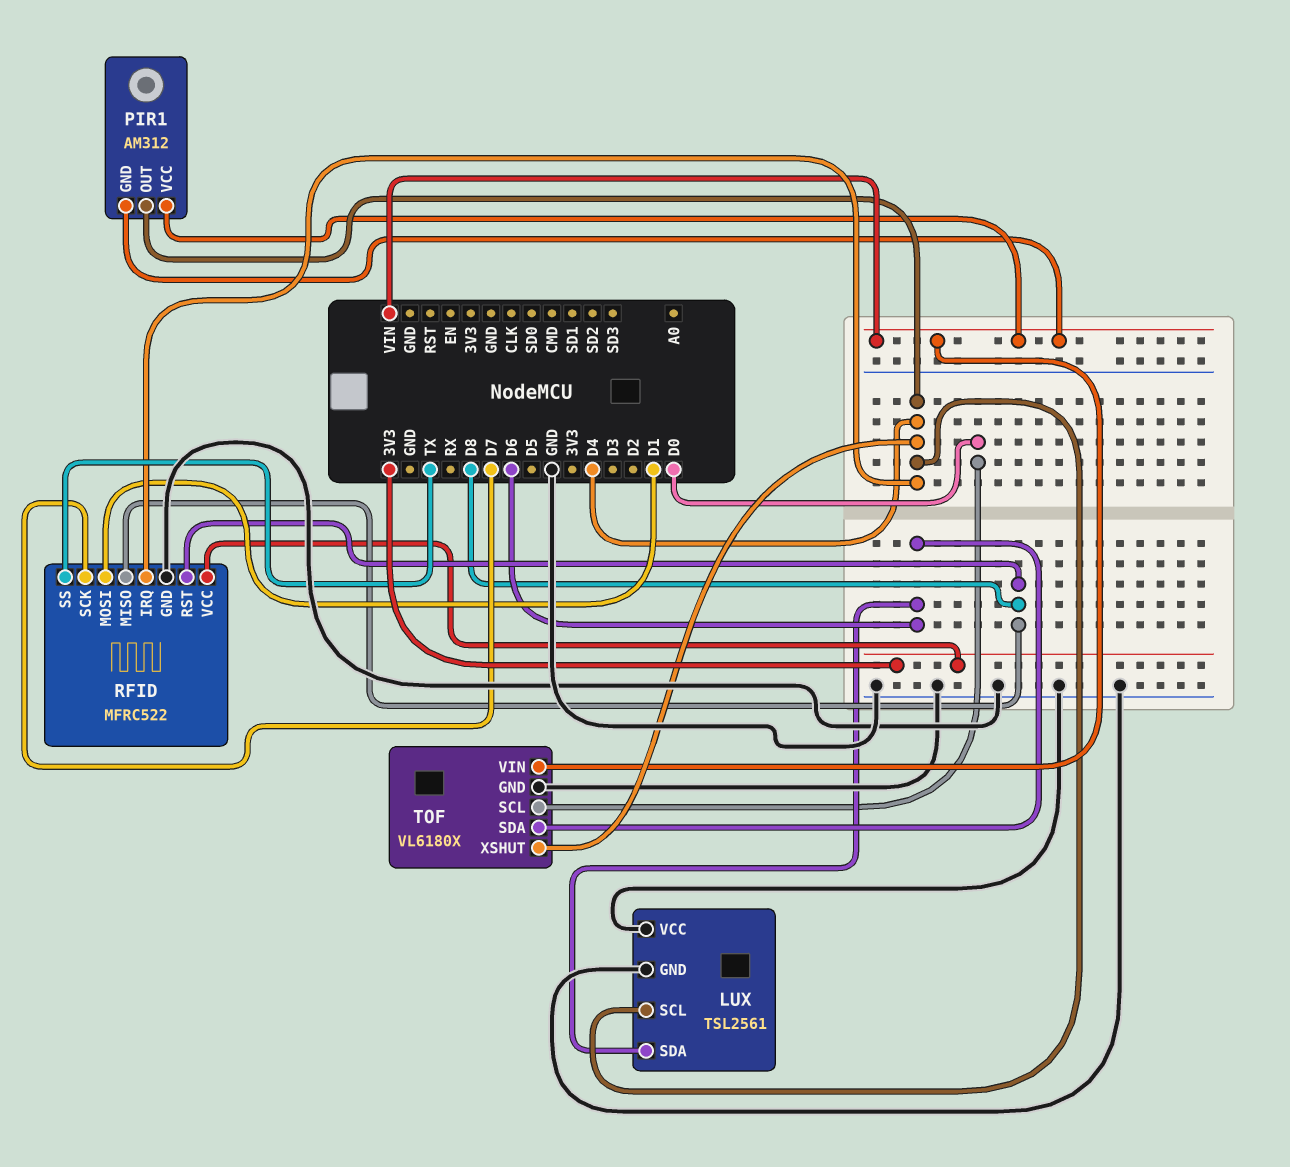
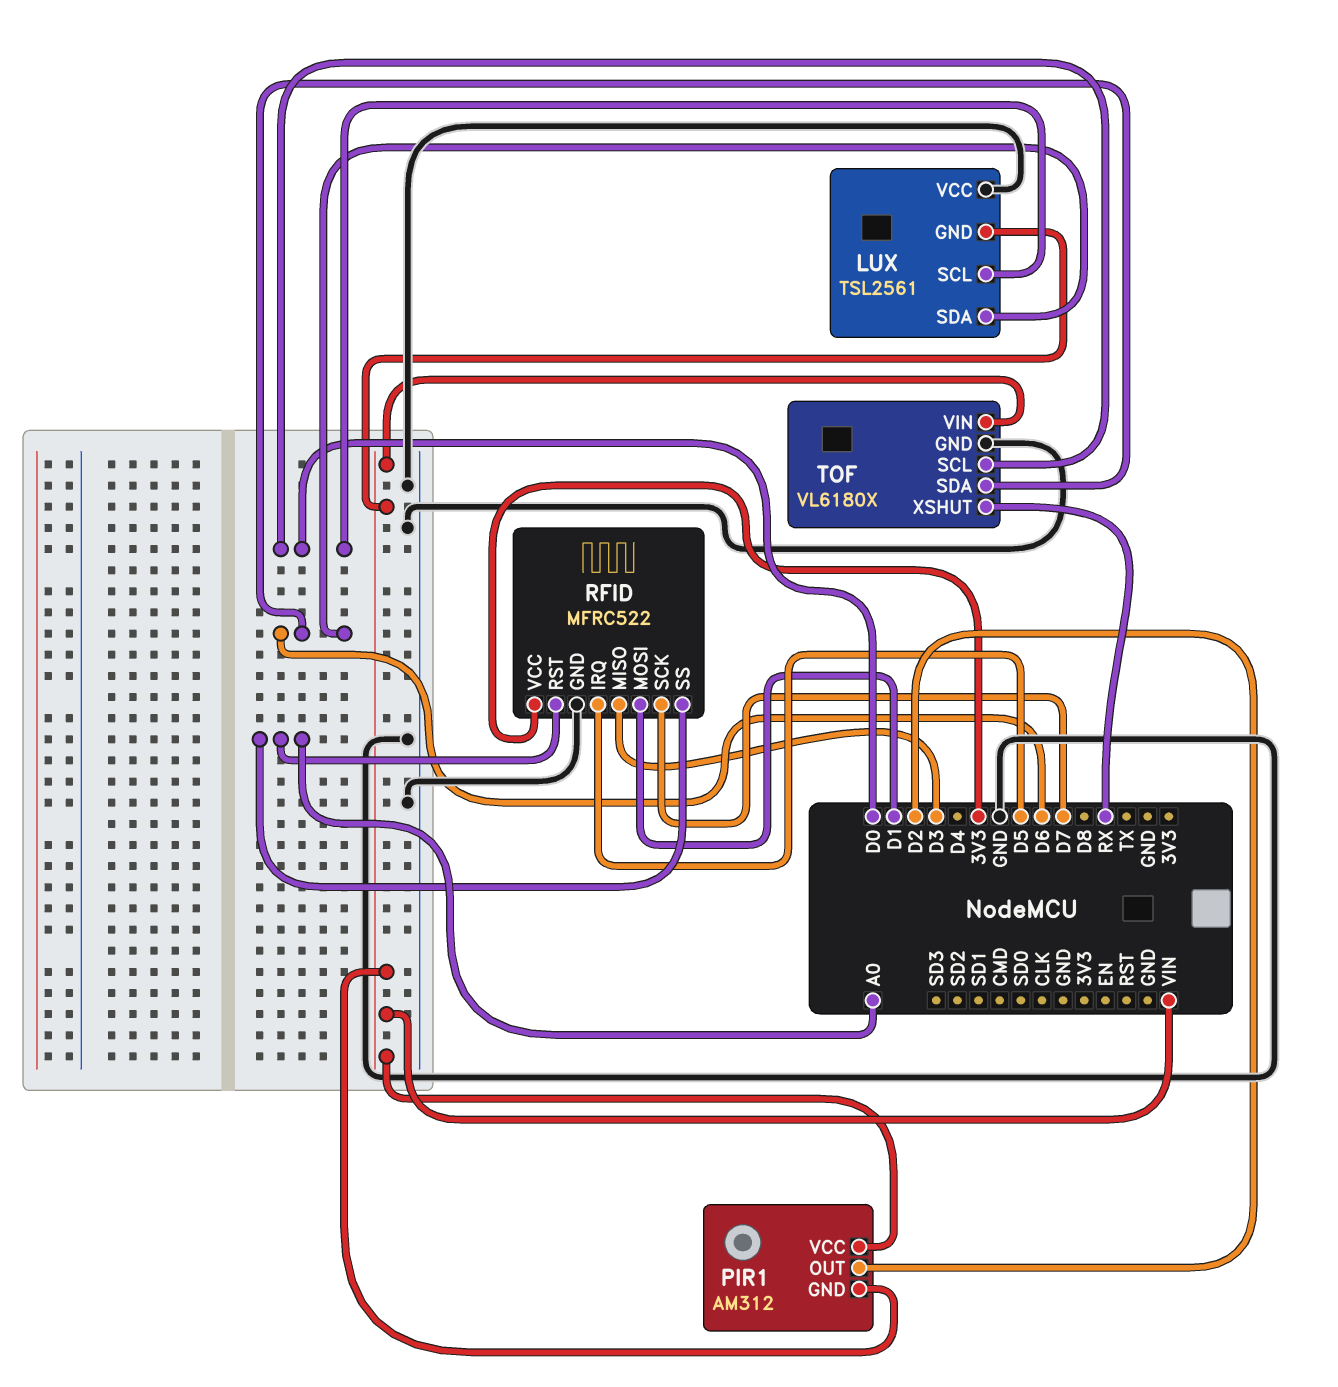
LUX pin GND: GND -> VIN
LUX pin SCL: D4 -> D0
PIR1 pin OUT: D4 -> D2
RFID pin IRQ: D4 -> D5
RFID pin MISO: D8 -> D3
RFID pin RST: D8 -> A0
RFID pin SS: TX -> A0
TOF pin XSHUT: D4 -> RX

